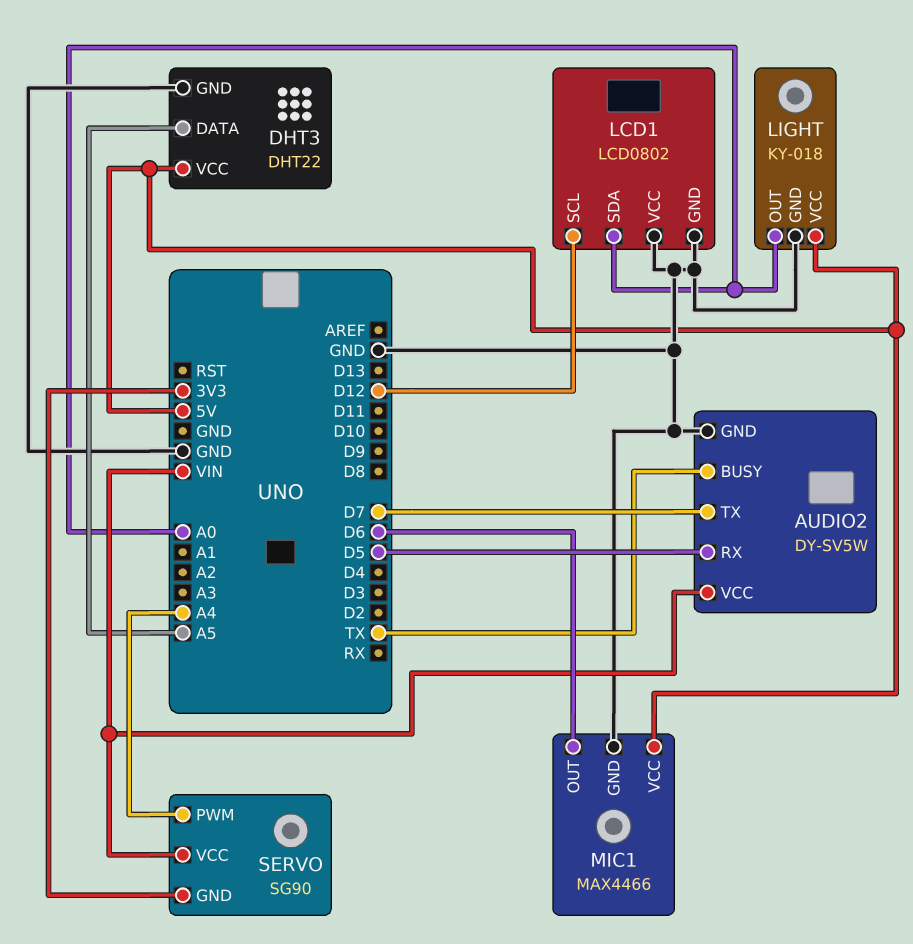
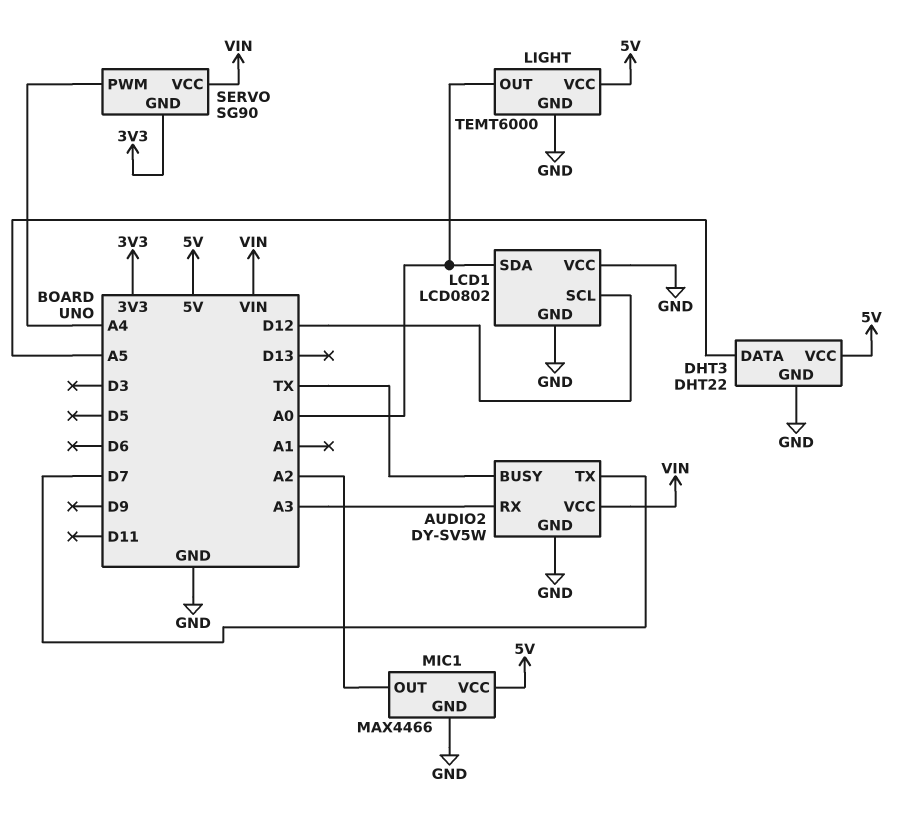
AUDIO2 pin RX: D5 -> A3
LIGHT: KY-018 -> TEMT6000
MIC1 pin OUT: D6 -> A2

